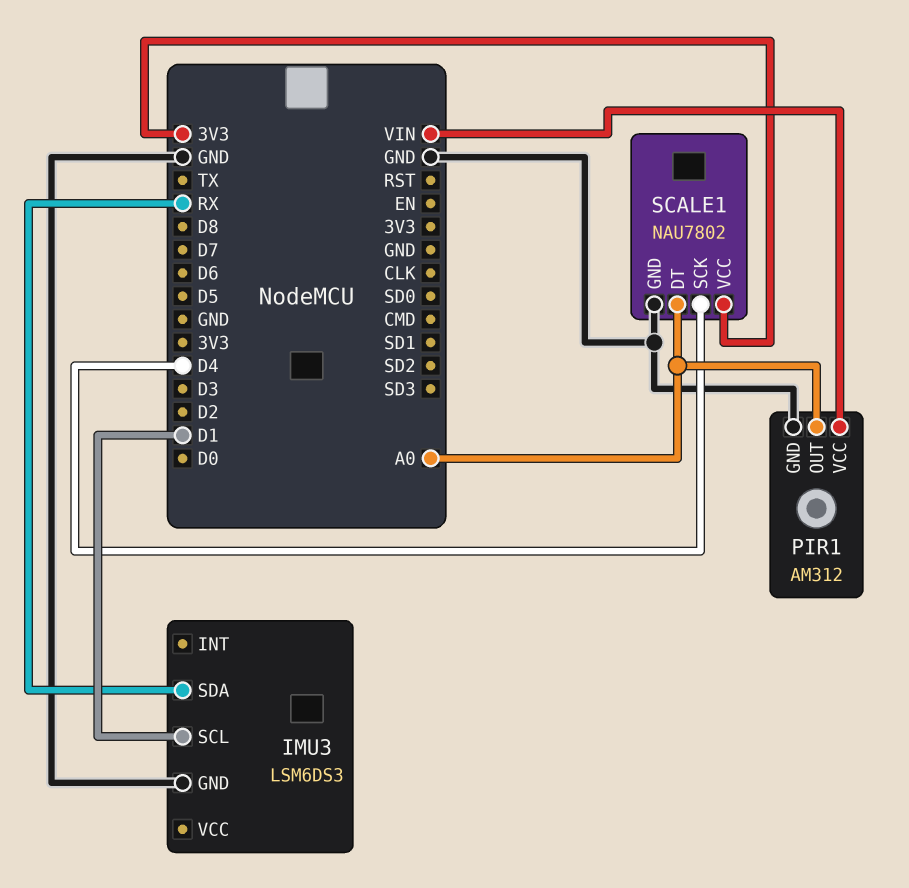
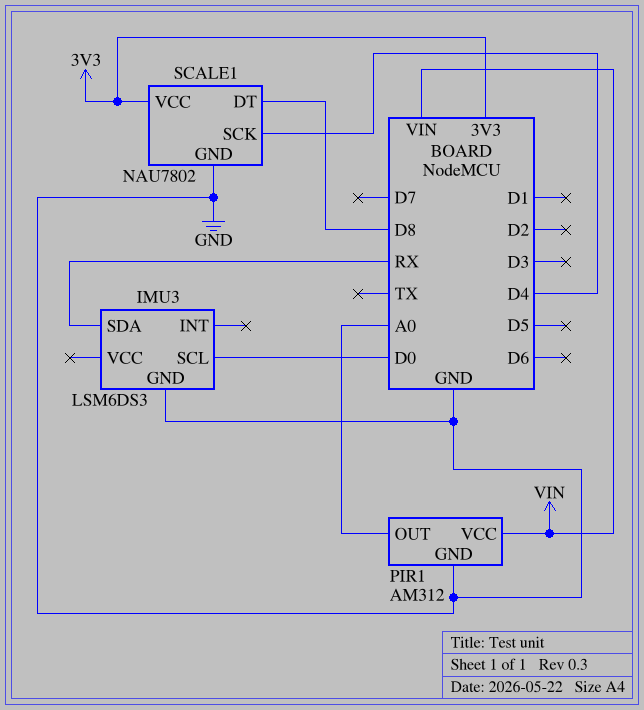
IMU3 pin SCL: D1 -> D0
SCALE1 pin DT: A0 -> D8

